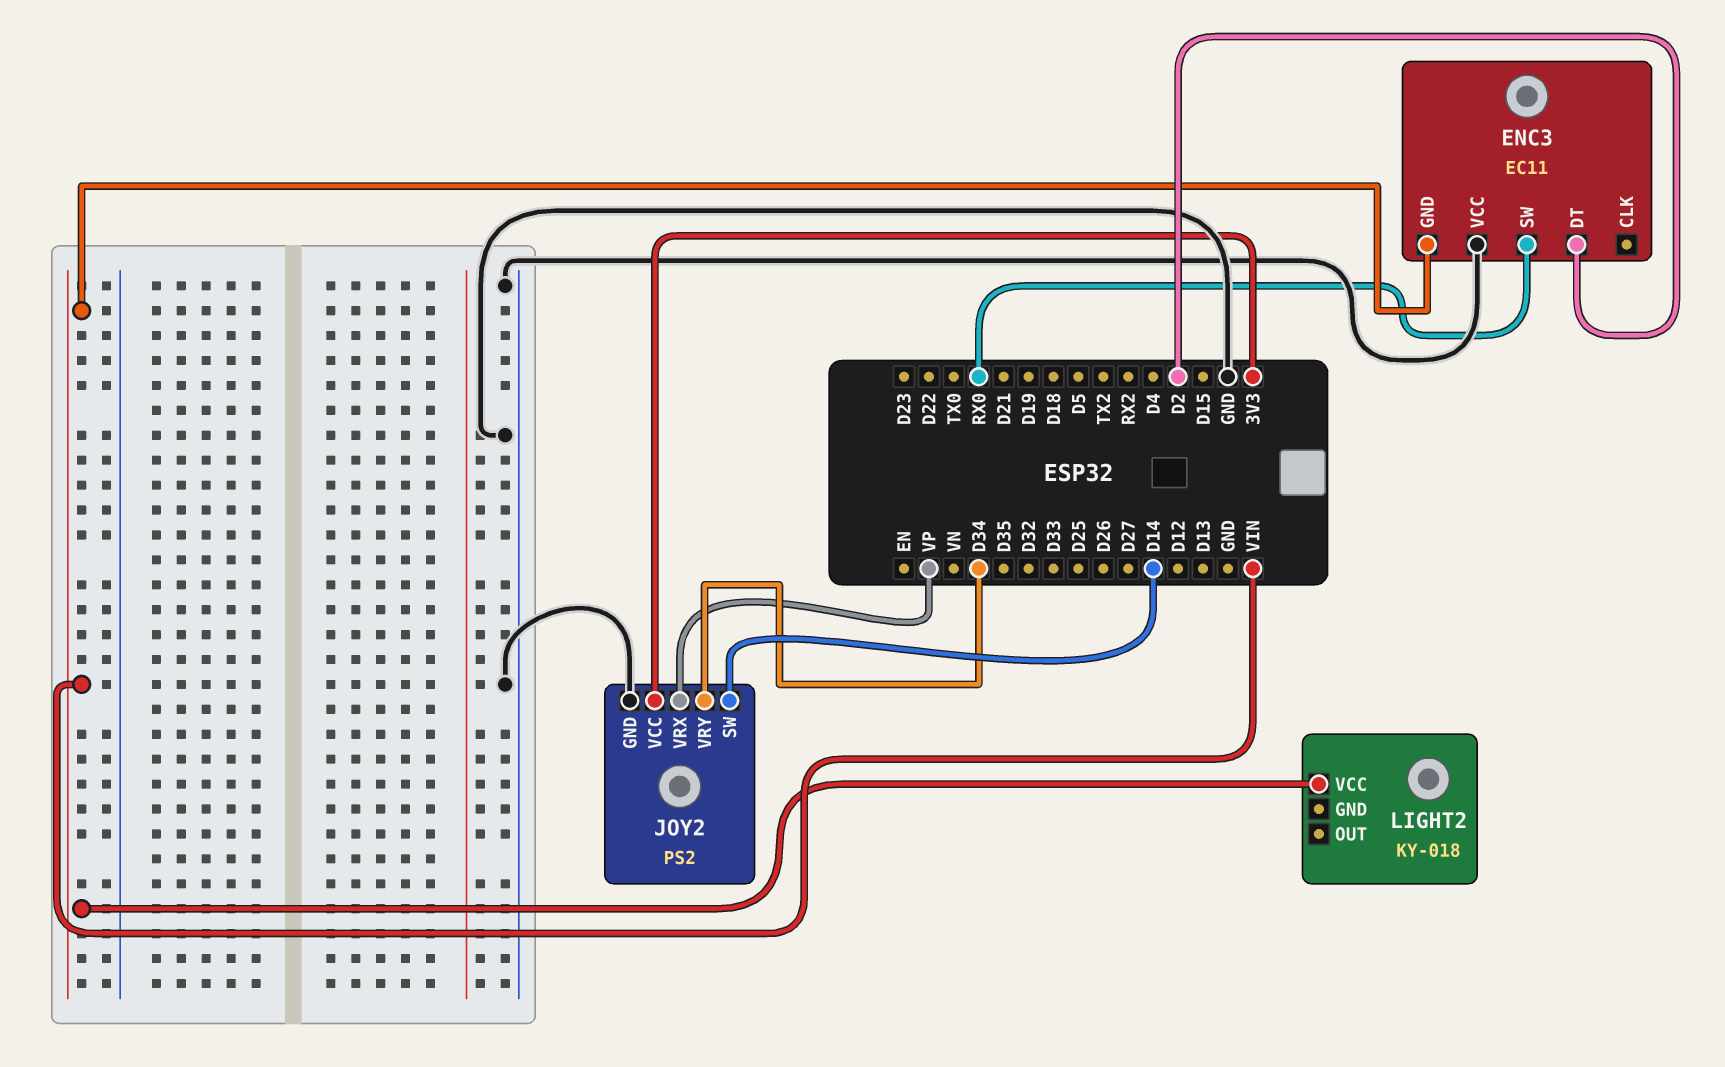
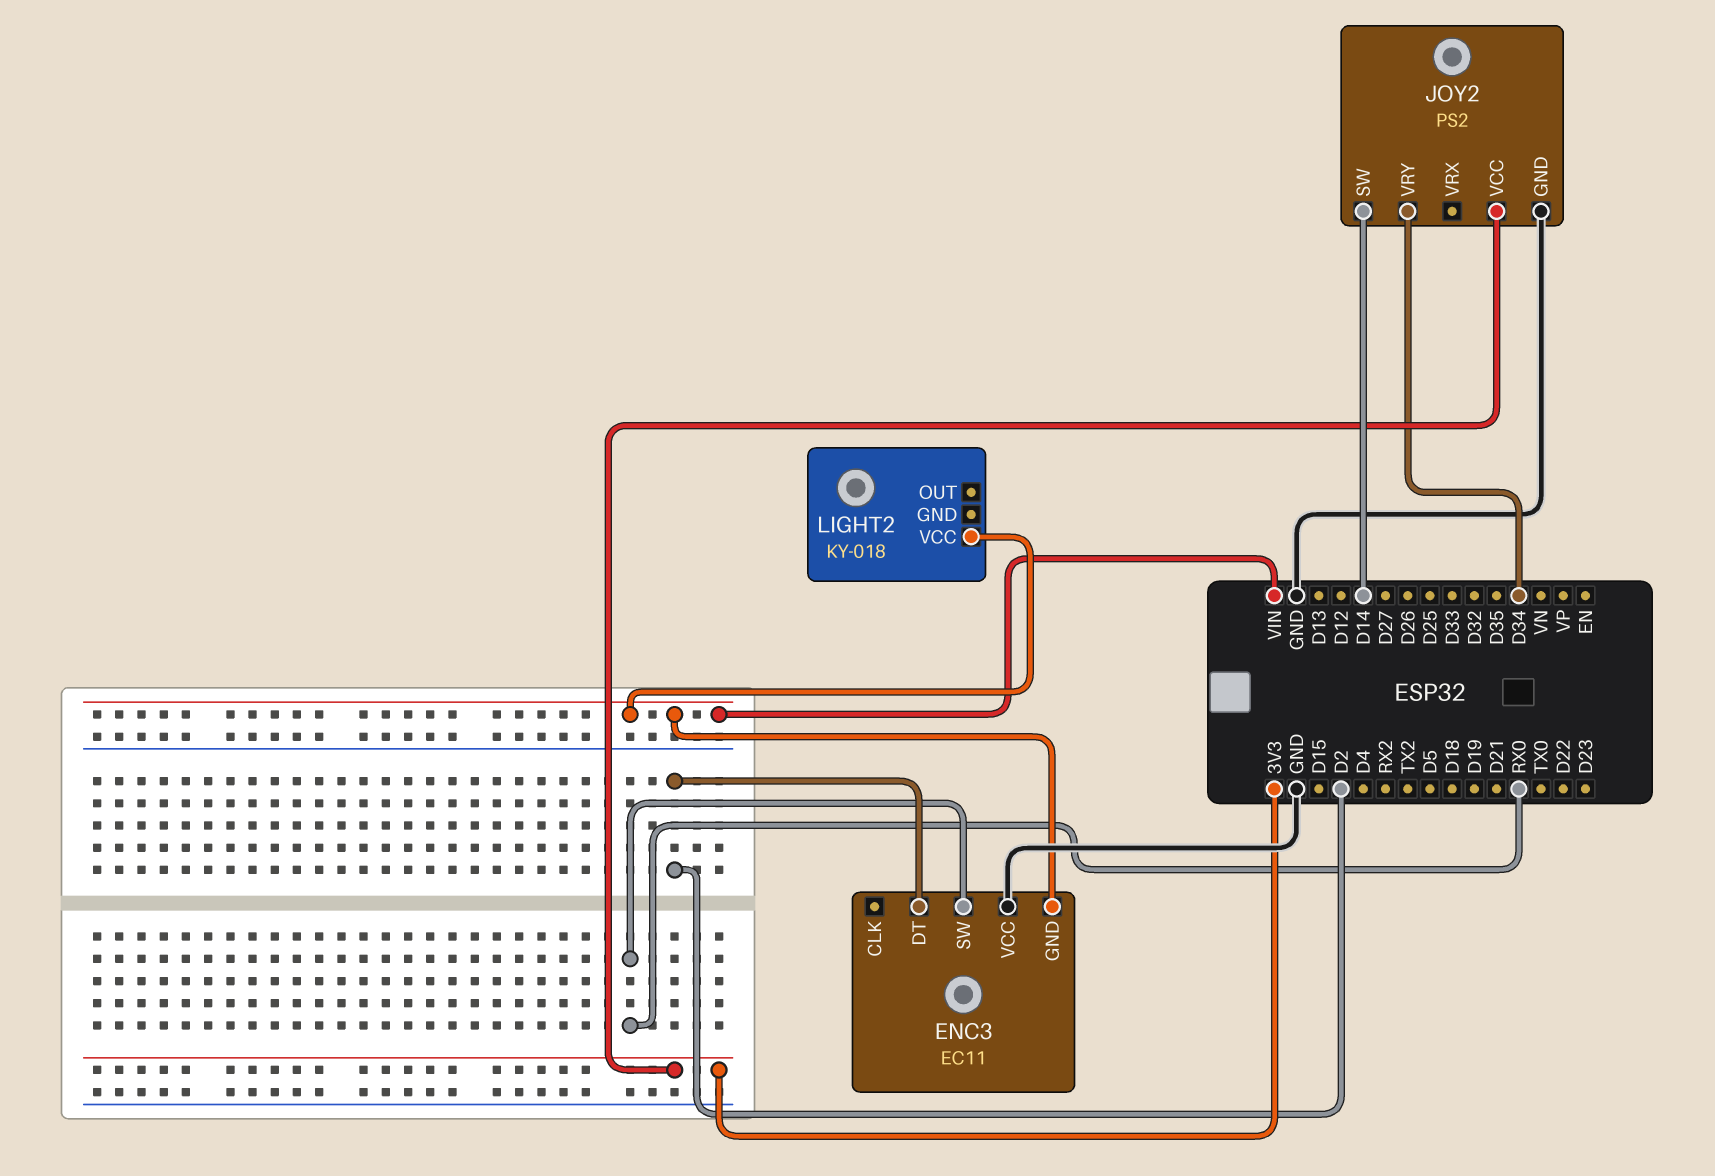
JOY2 pin VRX: VP -> none

